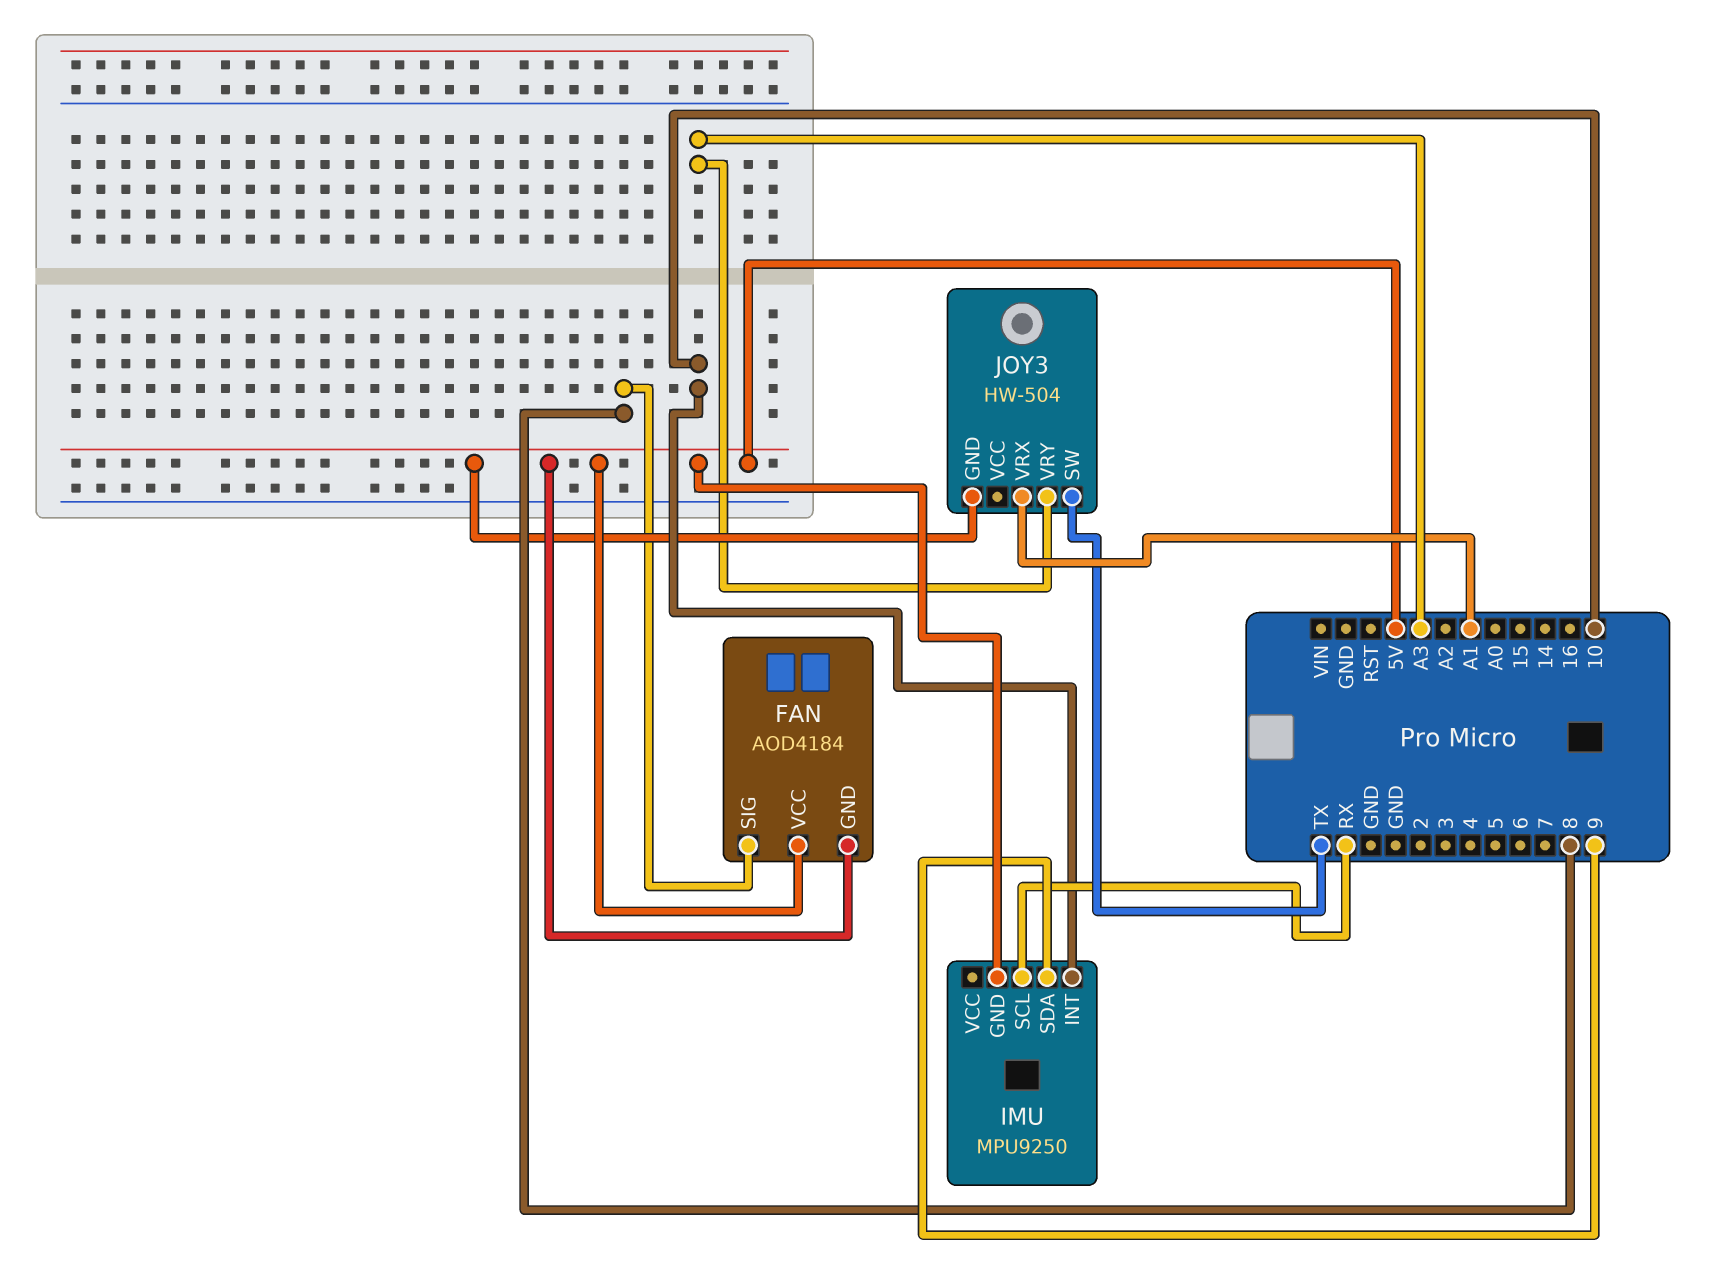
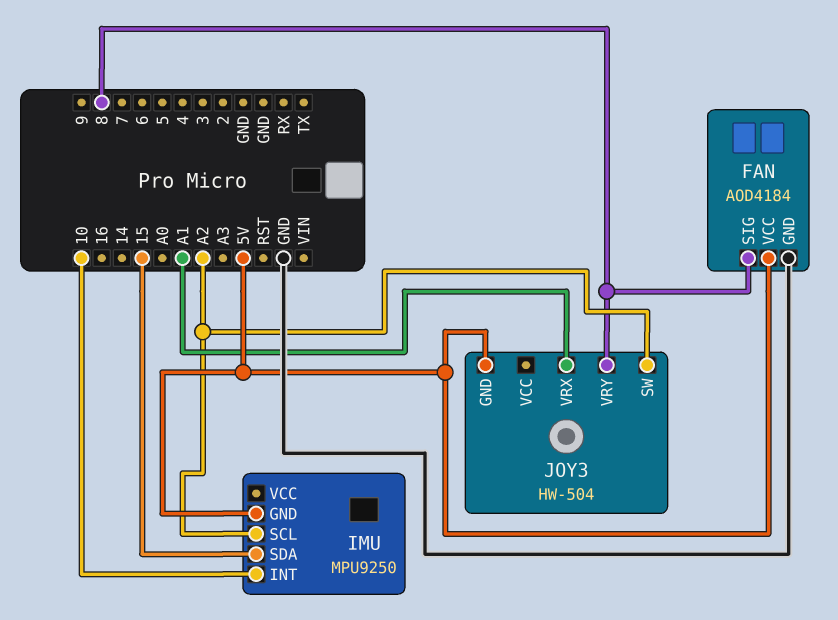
FAN pin GND: 5V -> GND
IMU pin SCL: RX -> A2
IMU pin SDA: 9 -> 15
JOY3 pin SW: TX -> A2
JOY3 pin VRY: A3 -> 8

